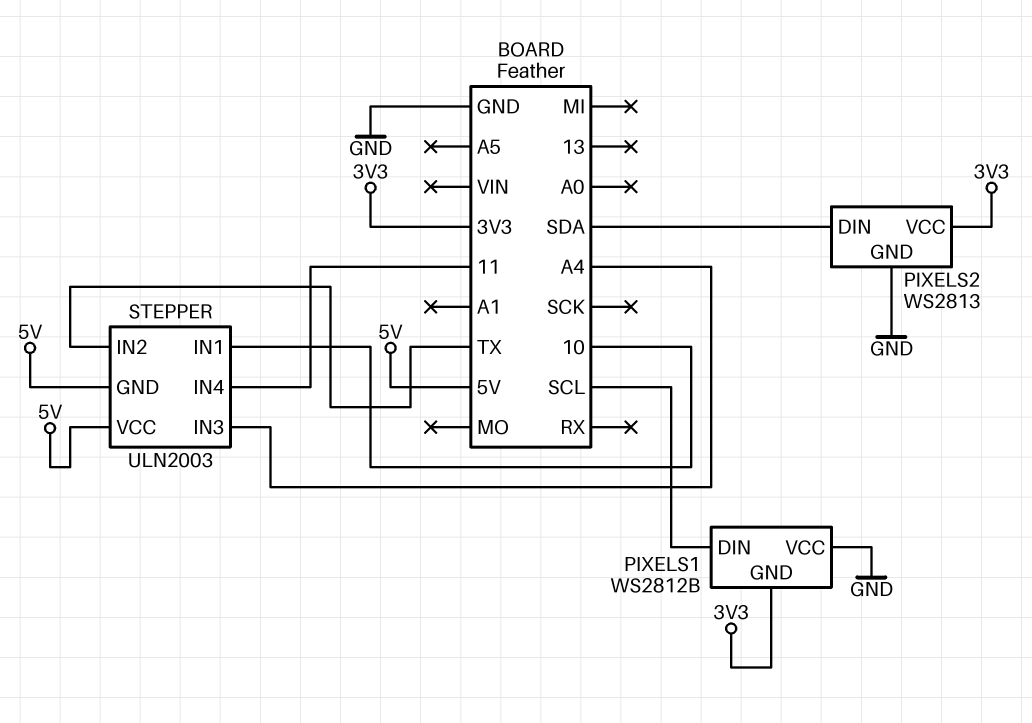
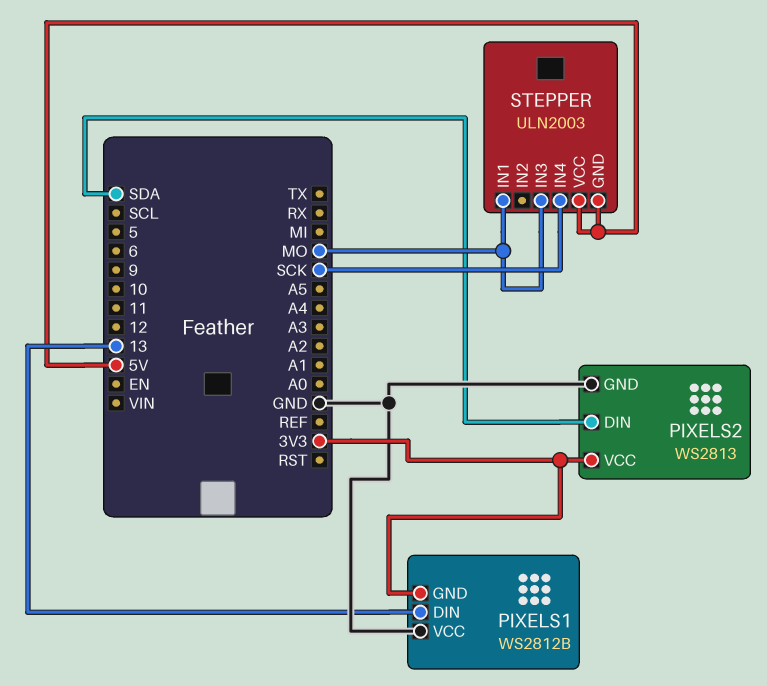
PIXELS1 pin DIN: SCL -> 13
STEPPER pin IN1: 10 -> MO
STEPPER pin IN2: TX -> none
STEPPER pin IN3: A4 -> MO
STEPPER pin IN4: 11 -> SCK

